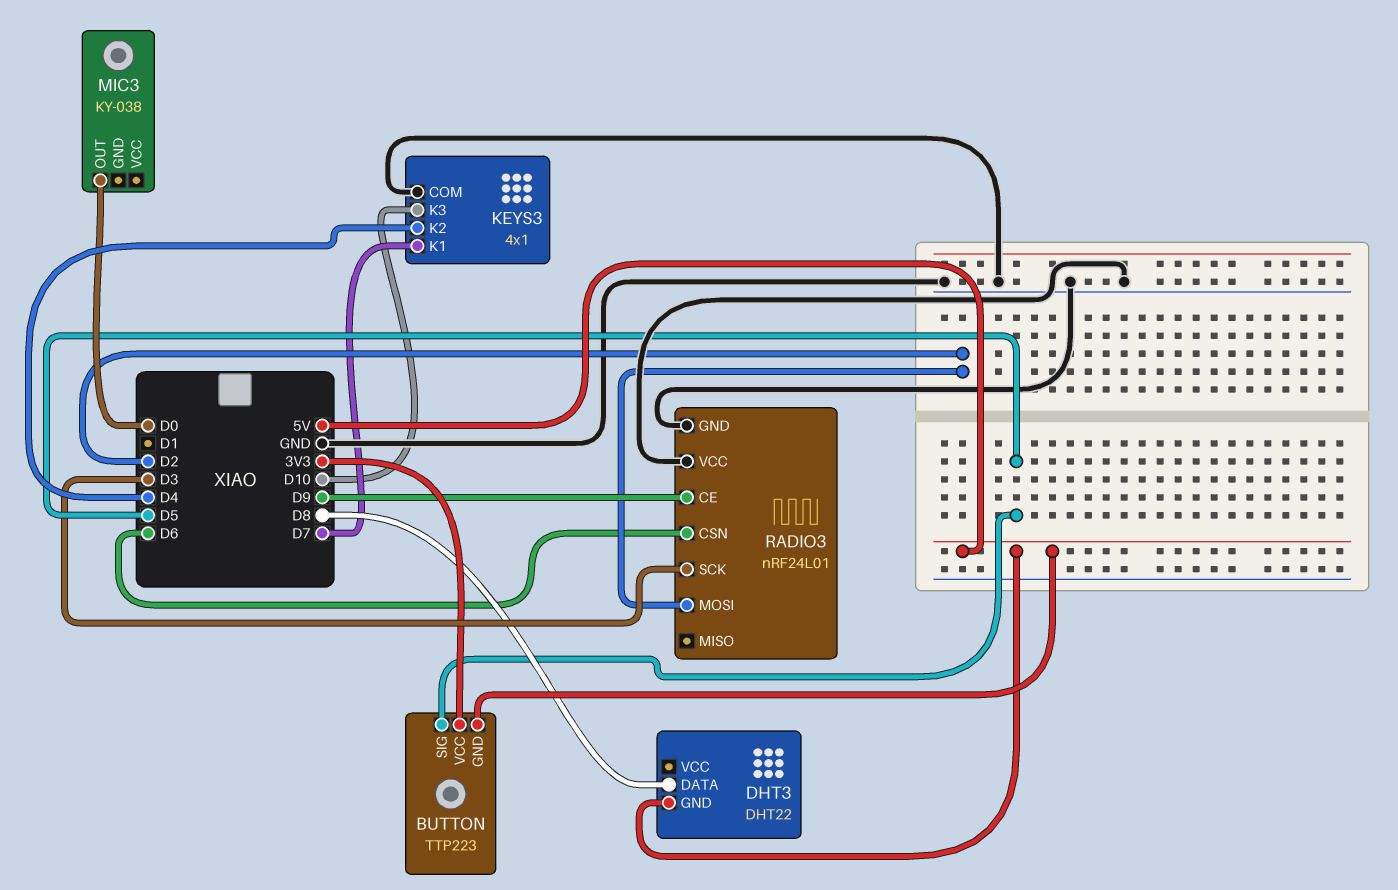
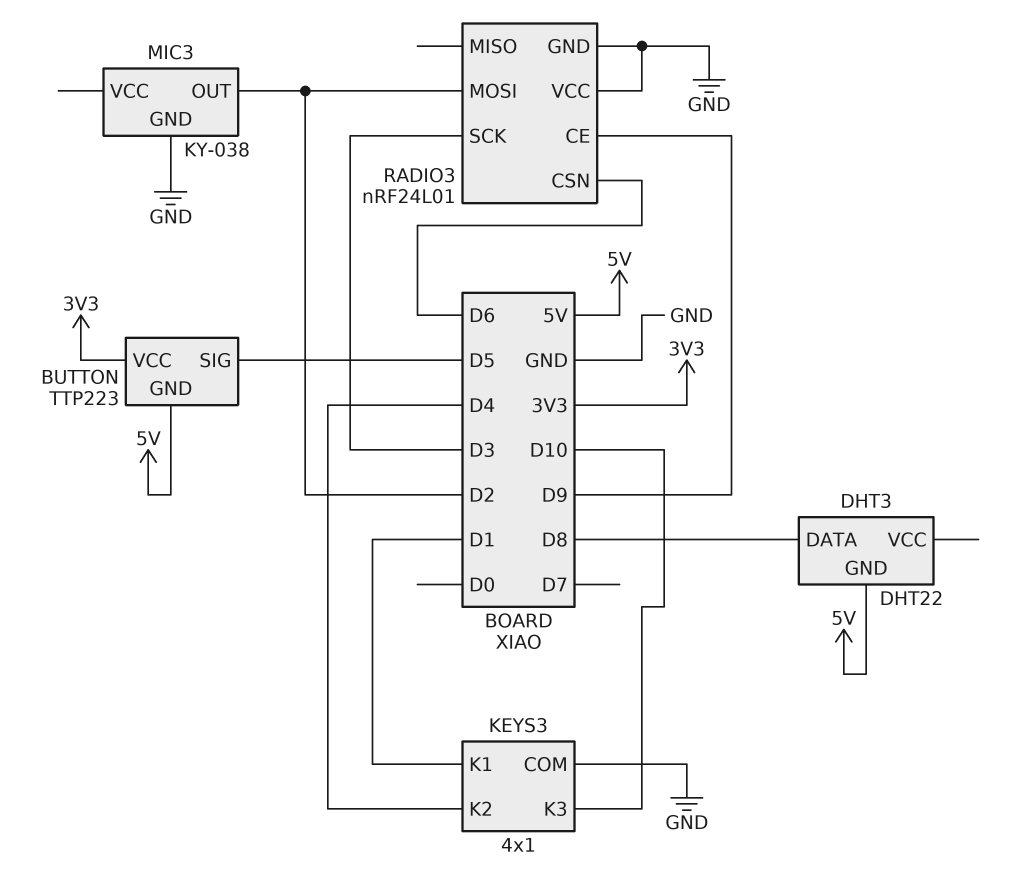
KEYS3 pin K1: D7 -> D1
MIC3 pin GND: none -> GND
MIC3 pin OUT: D0 -> D2

